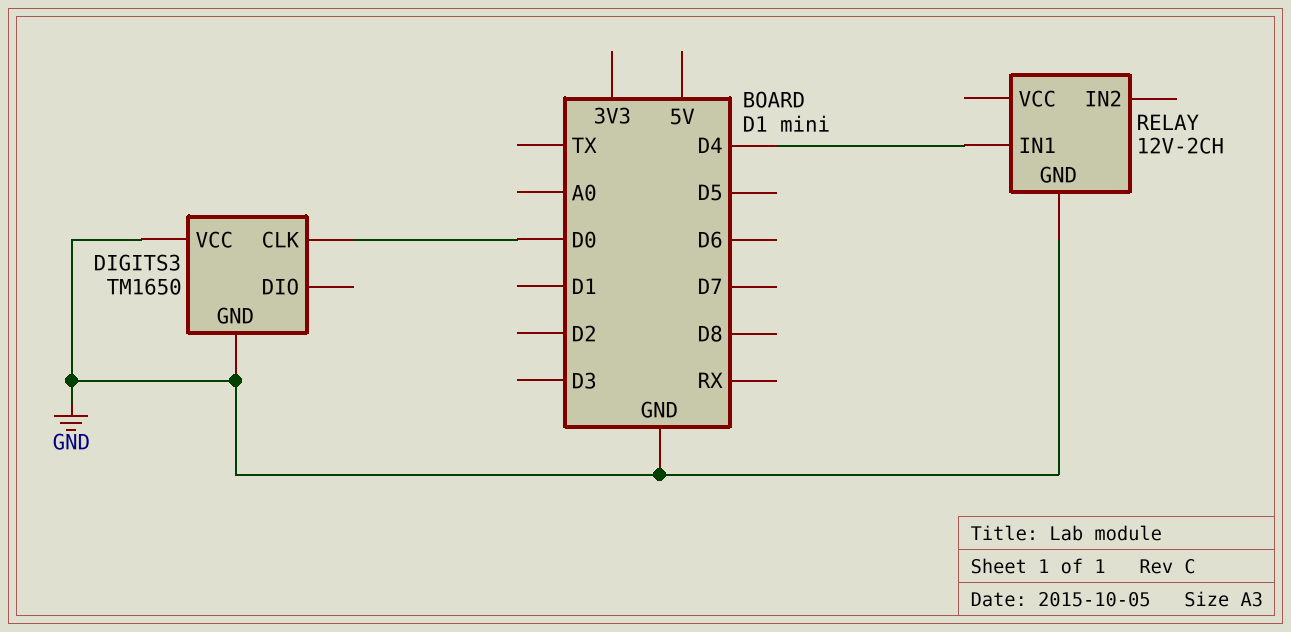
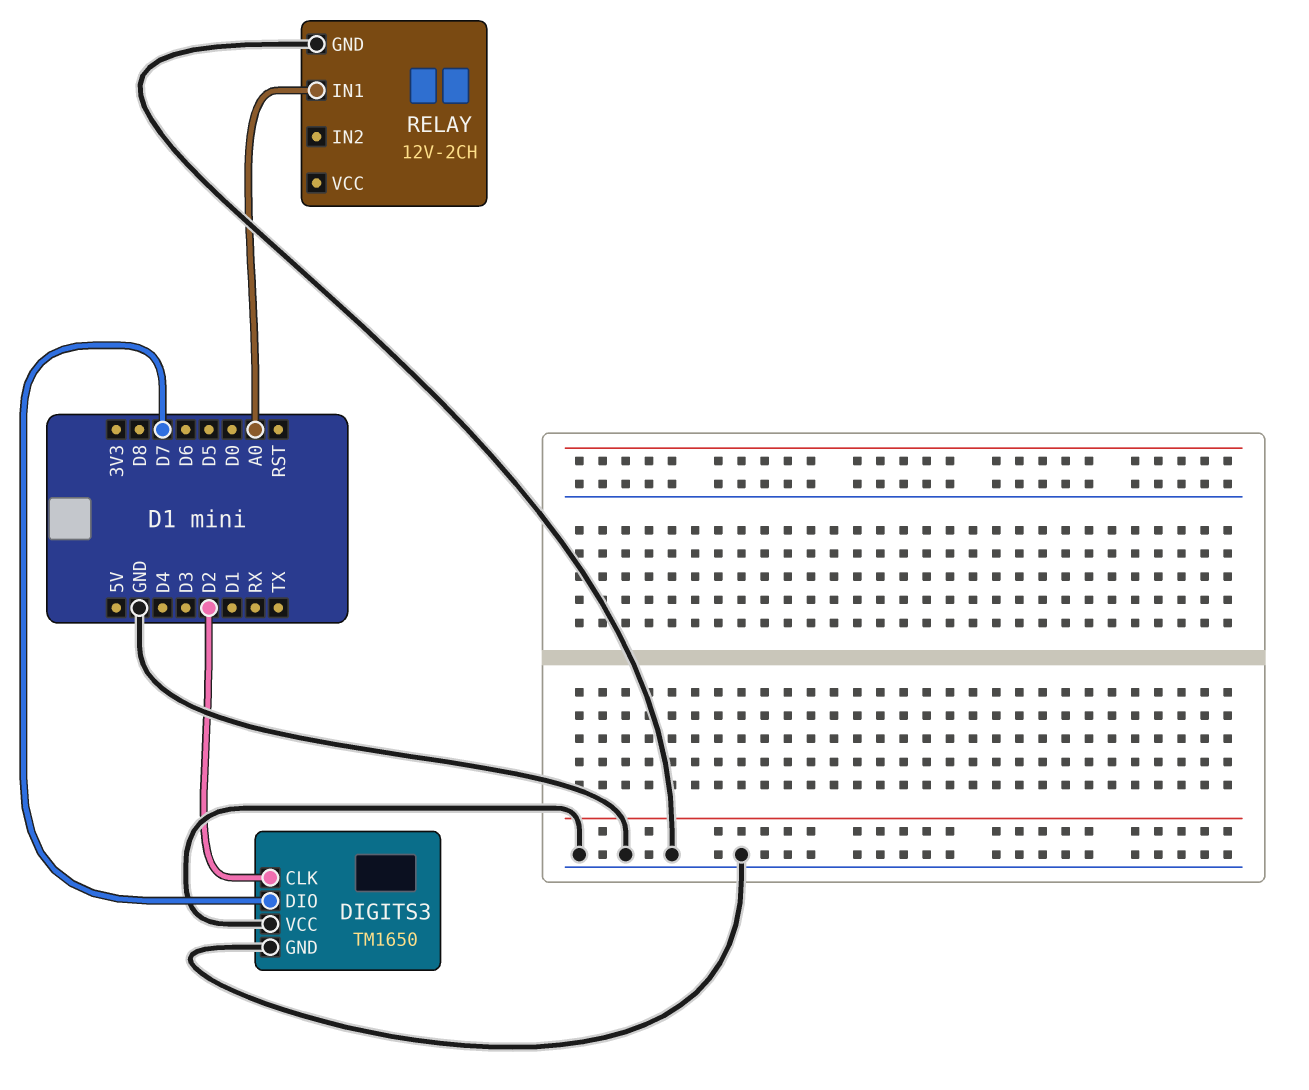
DIGITS3 pin CLK: D0 -> D2
DIGITS3 pin DIO: none -> D7
RELAY pin IN1: D4 -> A0

